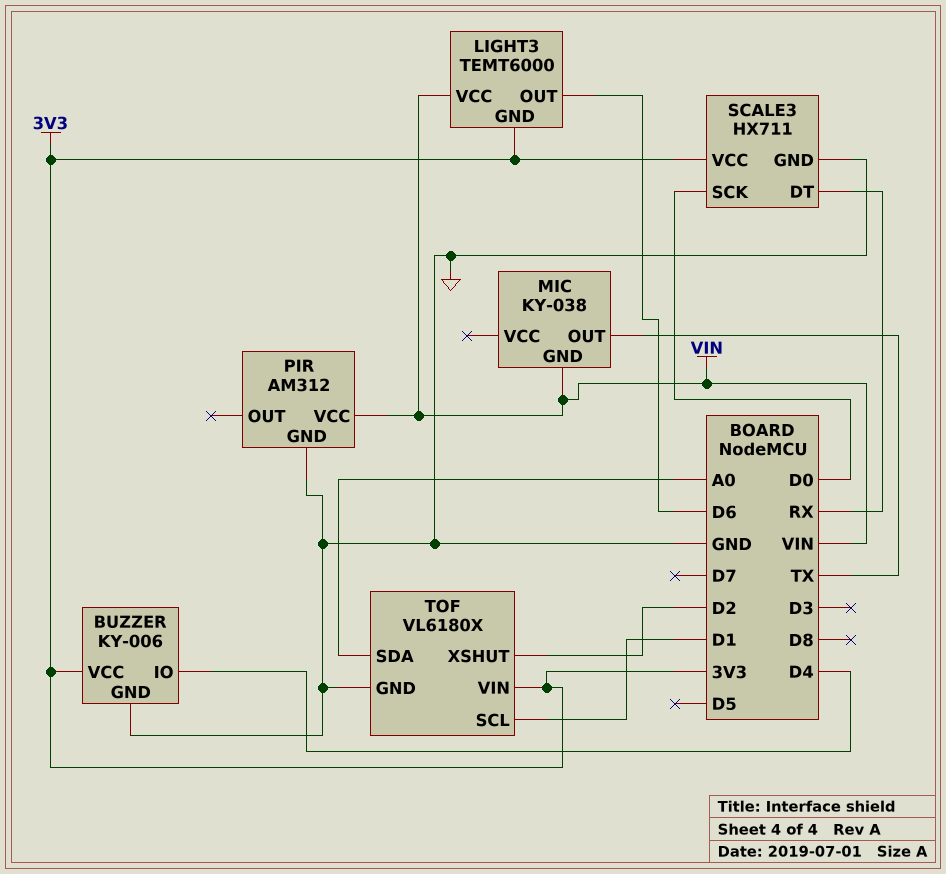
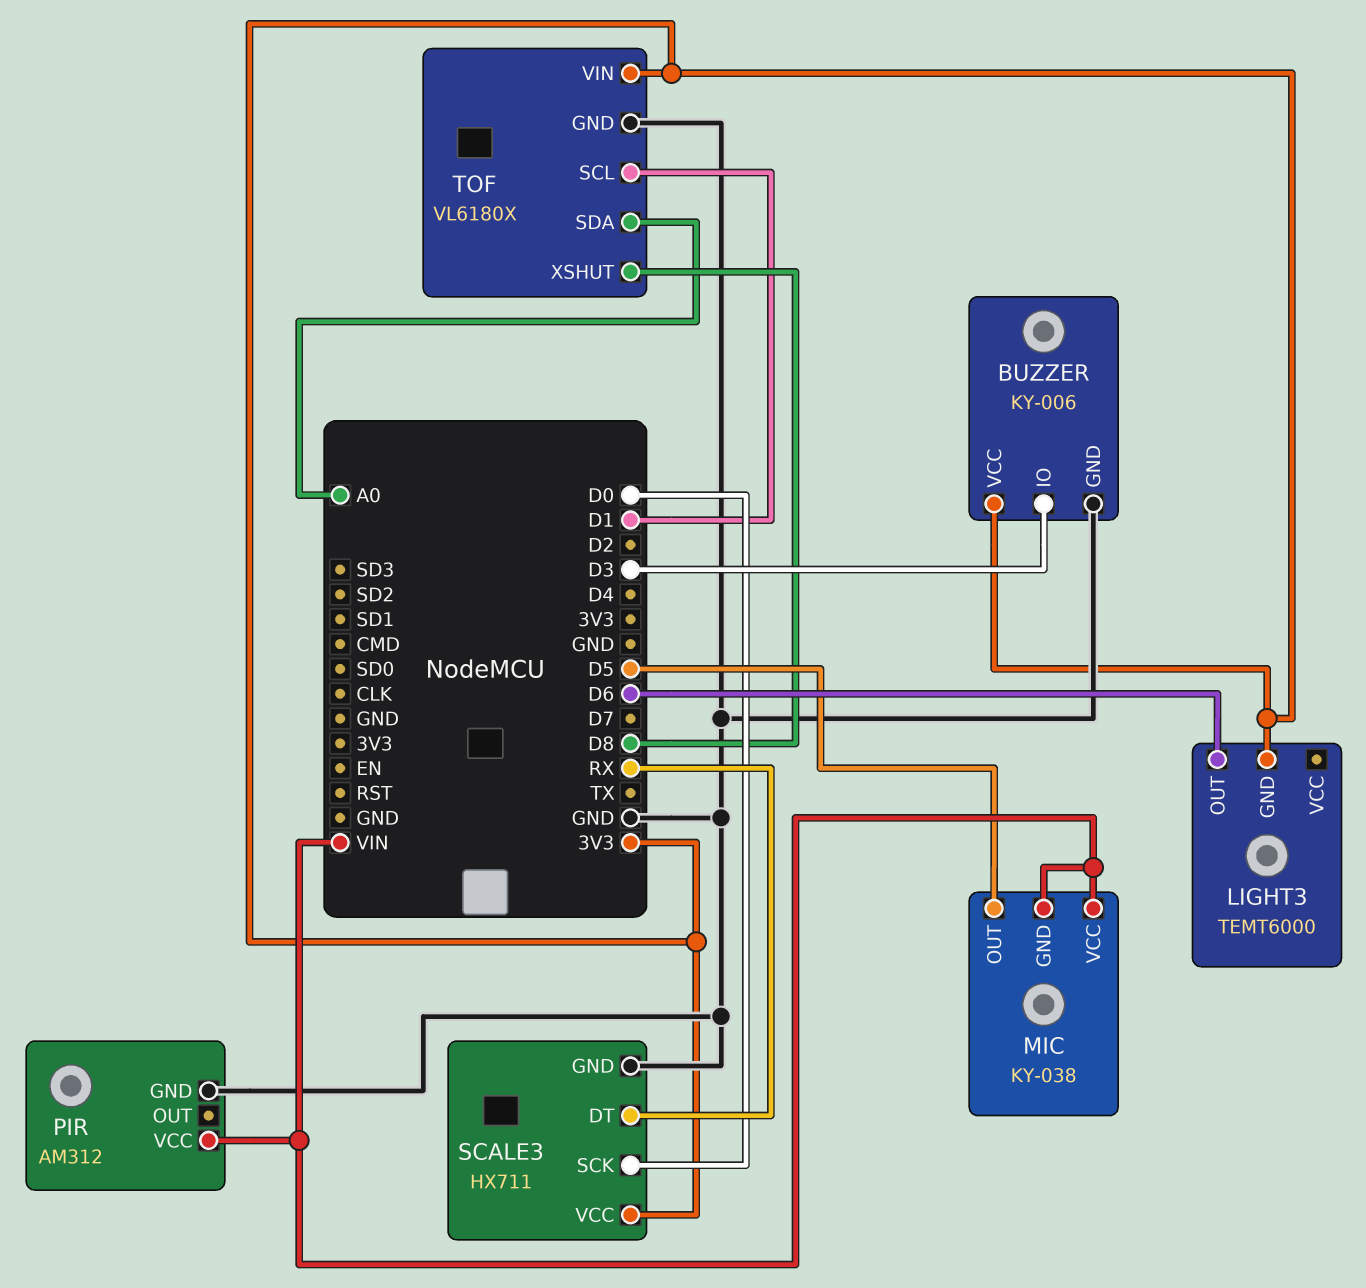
BUZZER pin IO: D4 -> D3
LIGHT3 pin VCC: VIN -> none
MIC pin OUT: TX -> D5
MIC pin VCC: none -> VIN
TOF pin XSHUT: D2 -> D8

